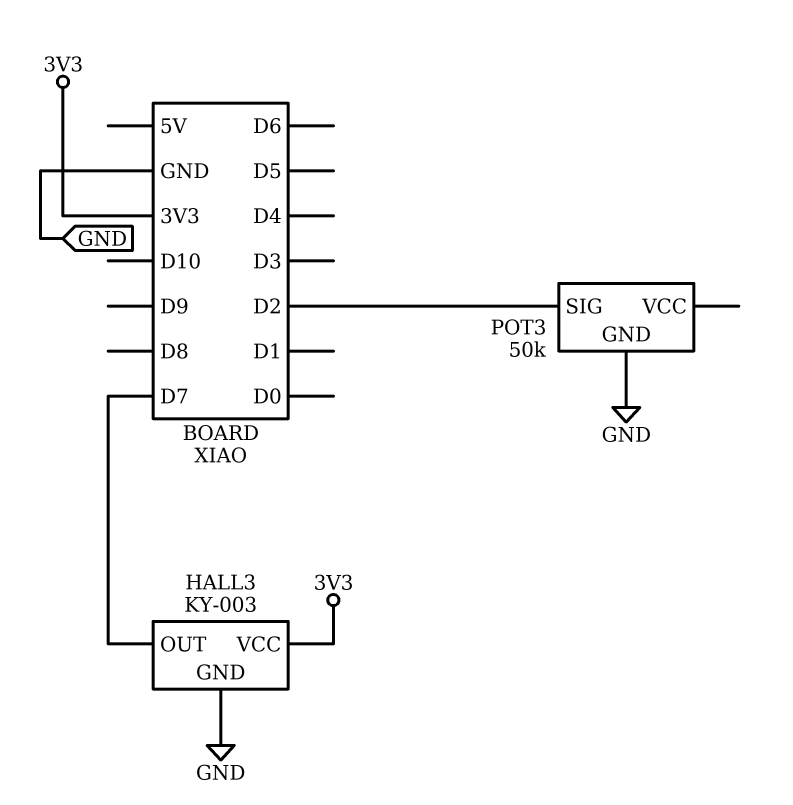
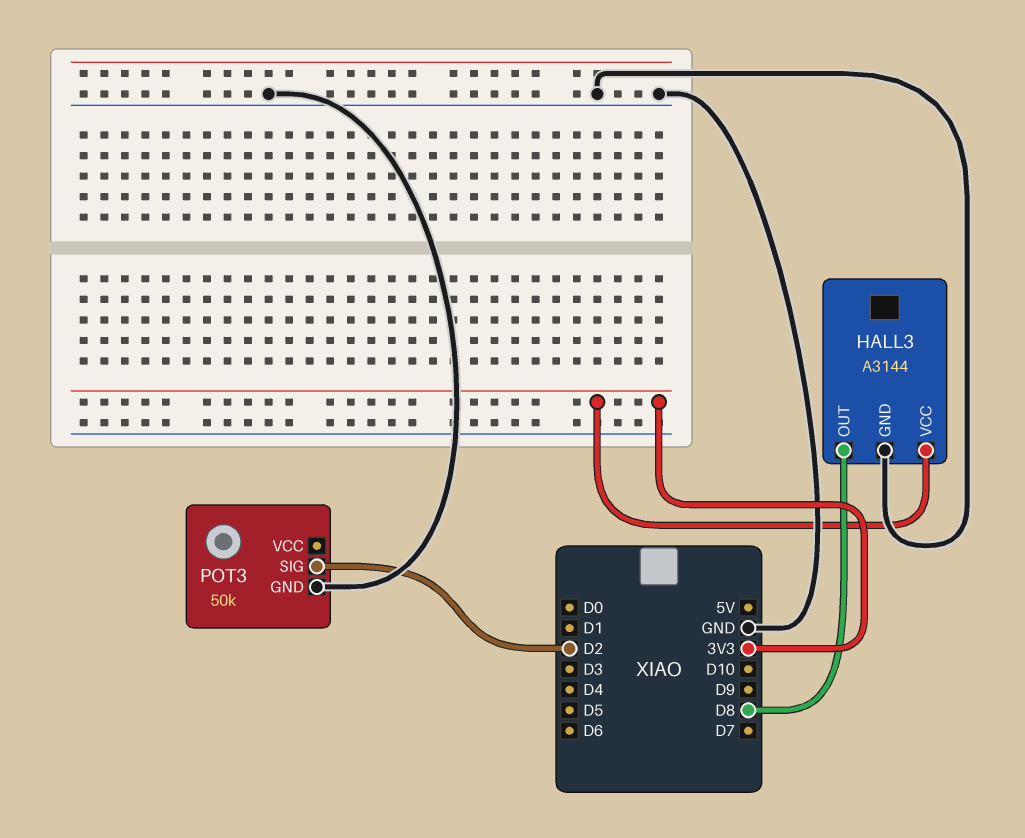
HALL3: KY-003 -> A3144
HALL3 pin OUT: D7 -> D8

